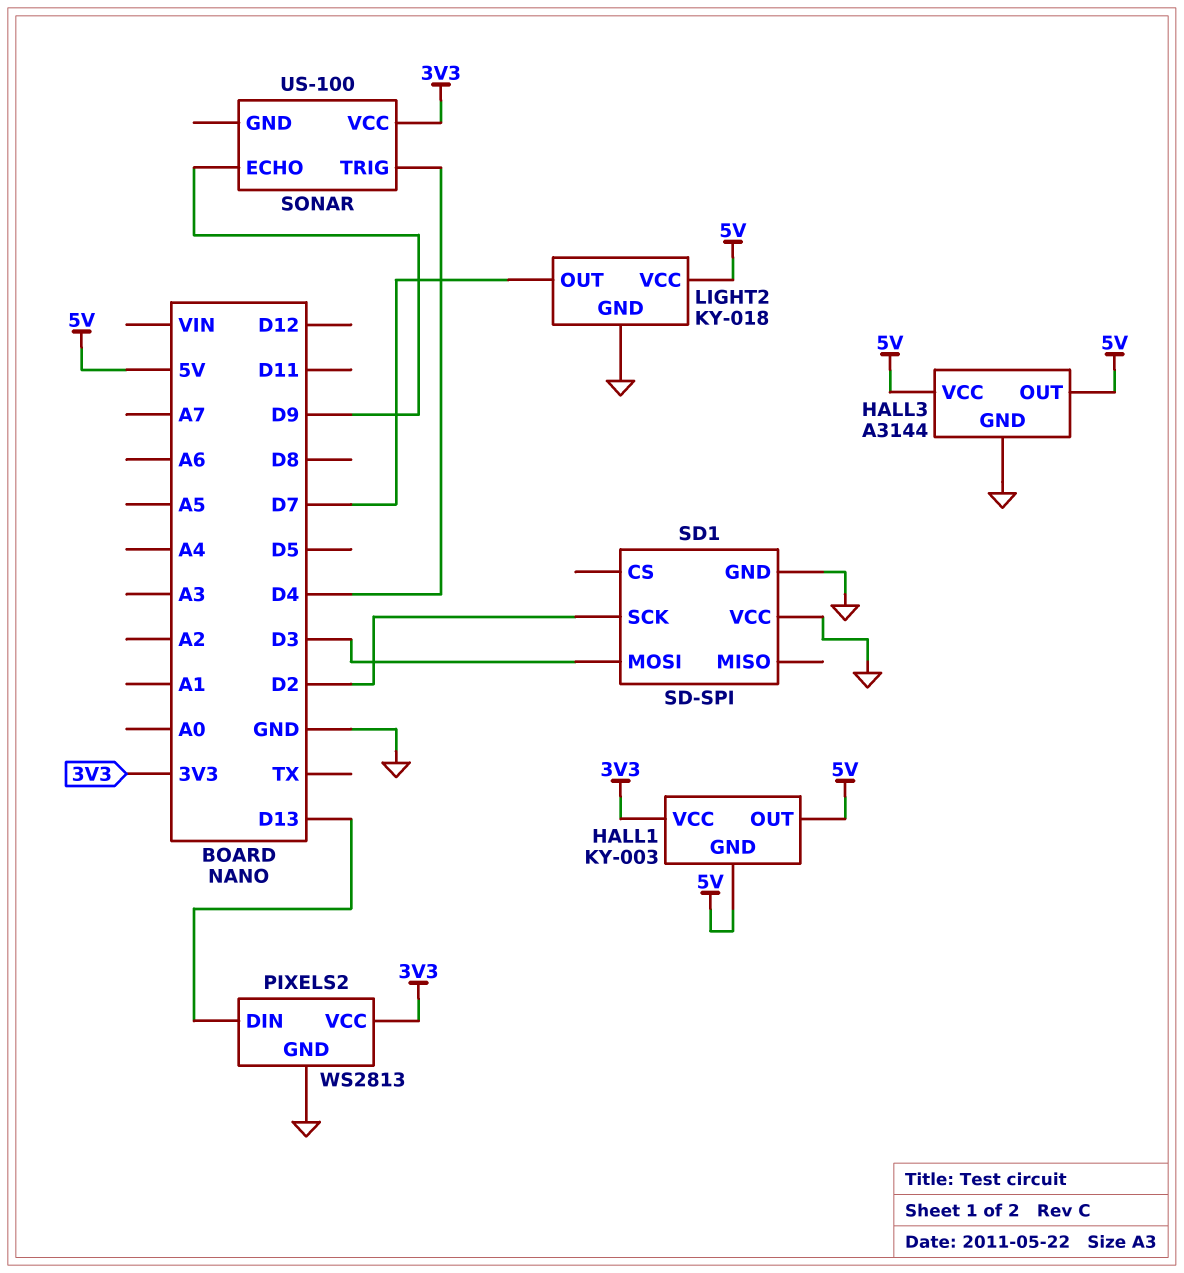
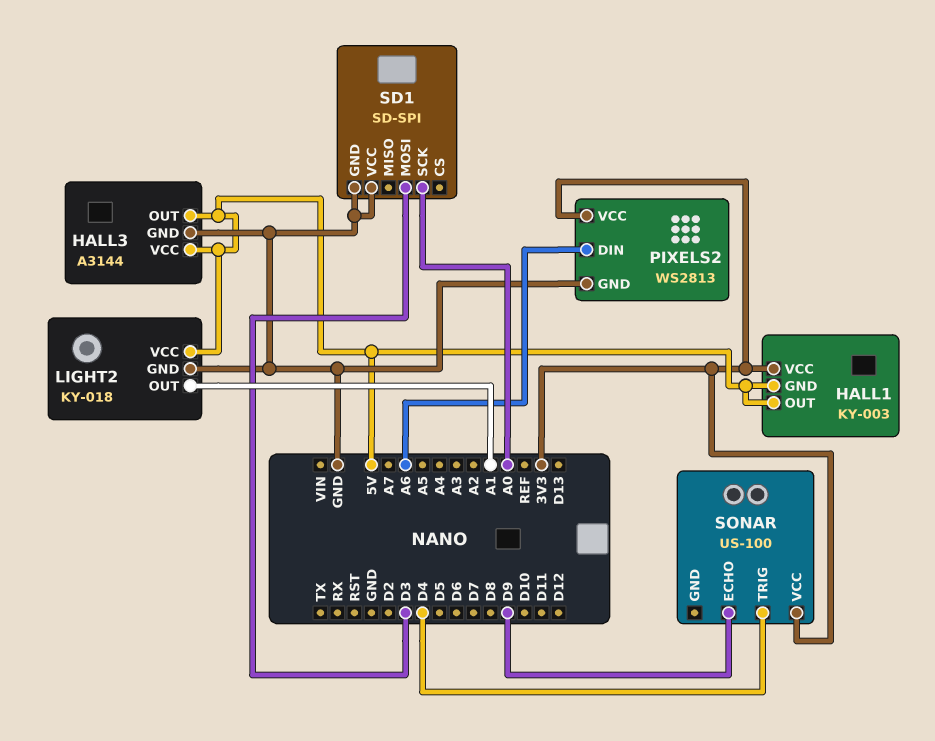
LIGHT2 pin OUT: D7 -> A1
PIXELS2 pin DIN: D13 -> A6
SD1 pin SCK: D2 -> A0

